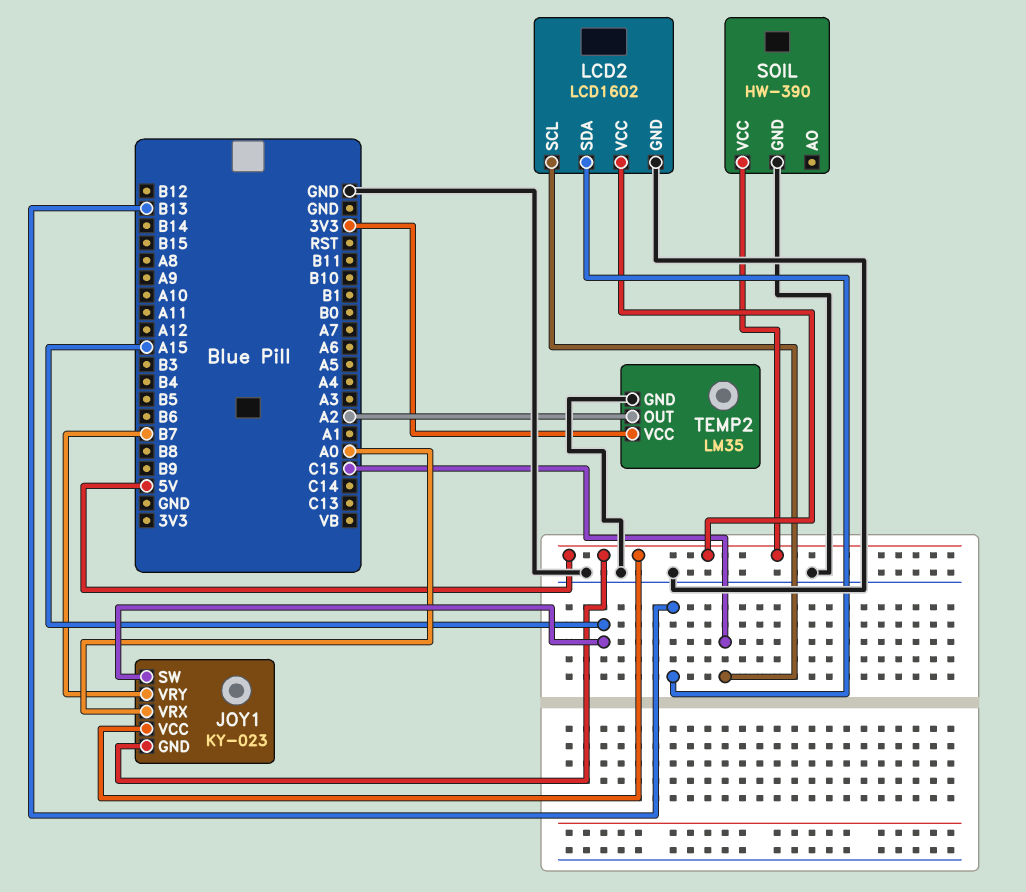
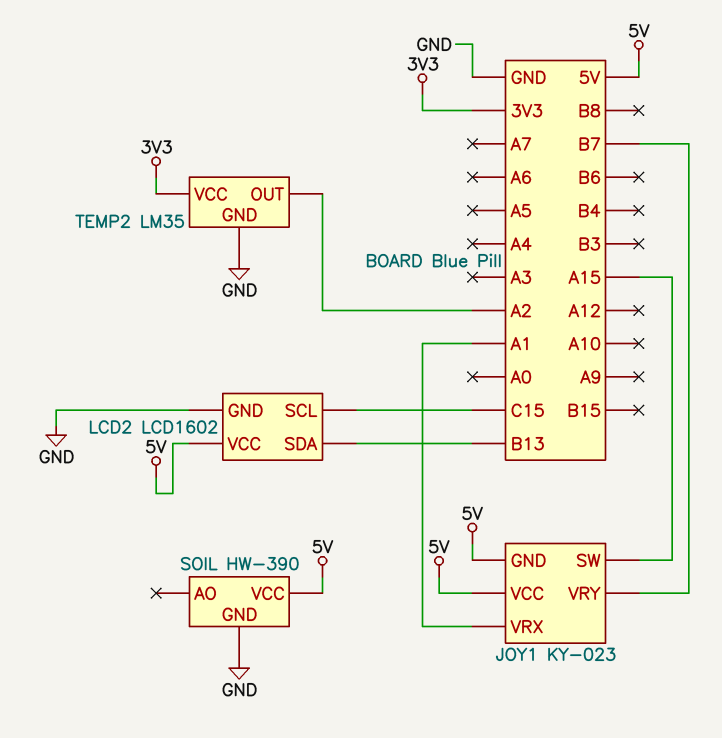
JOY1 pin VRX: A0 -> A1

